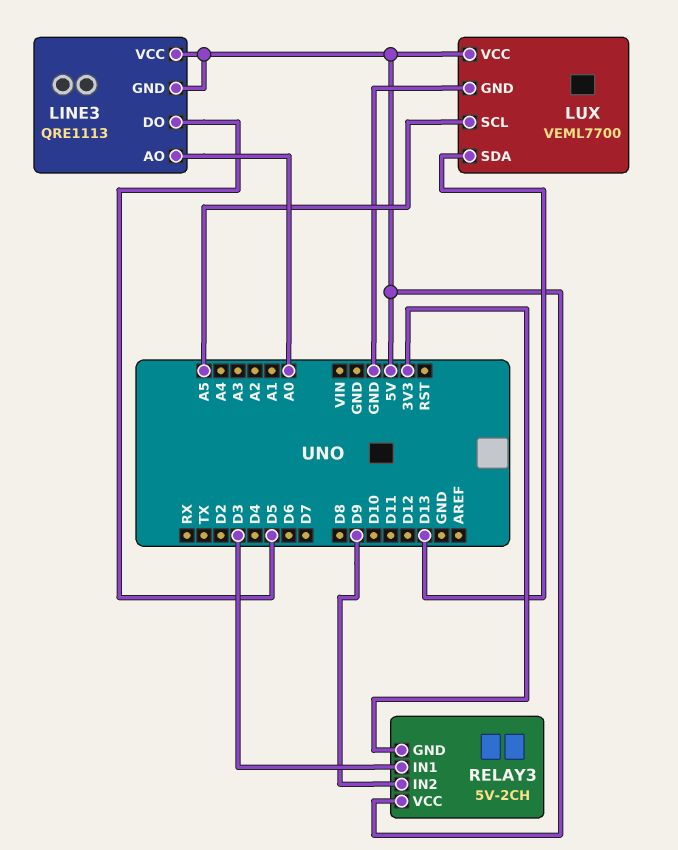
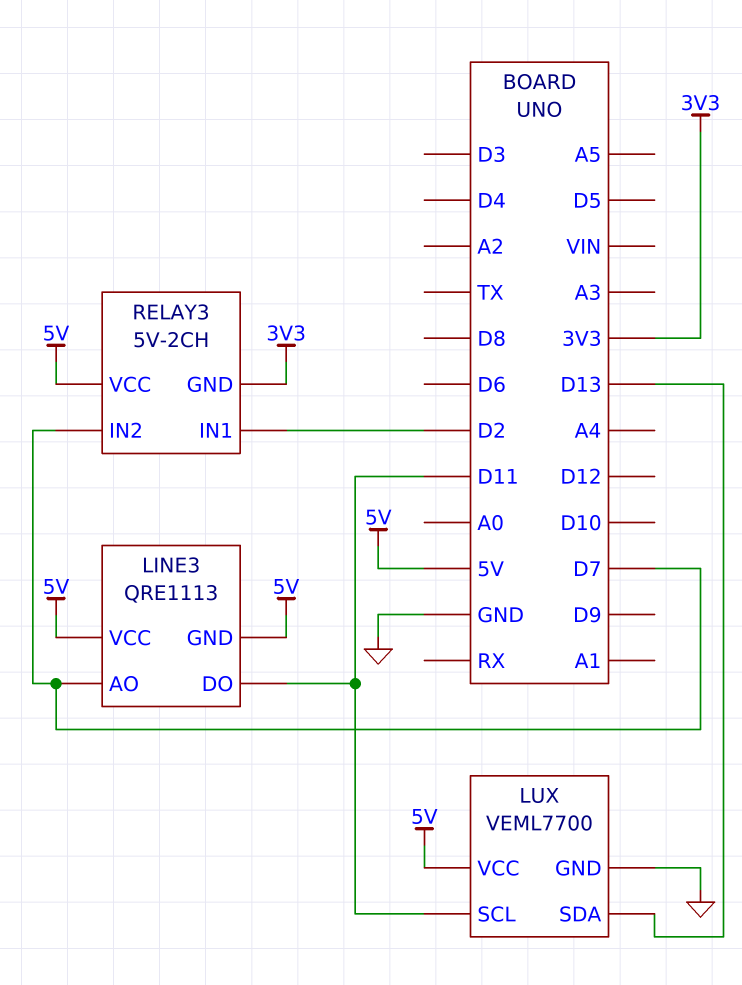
LINE3 pin AO: A0 -> D7
LINE3 pin DO: D5 -> D11
LUX pin SCL: A5 -> D11
RELAY3 pin IN1: D3 -> D2
RELAY3 pin IN2: D9 -> D7

